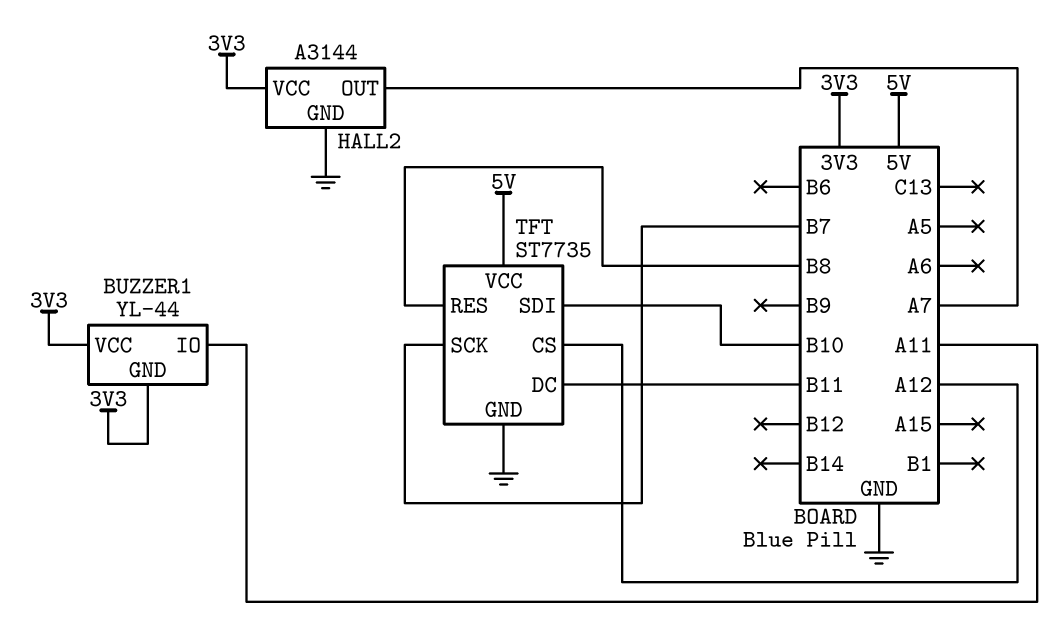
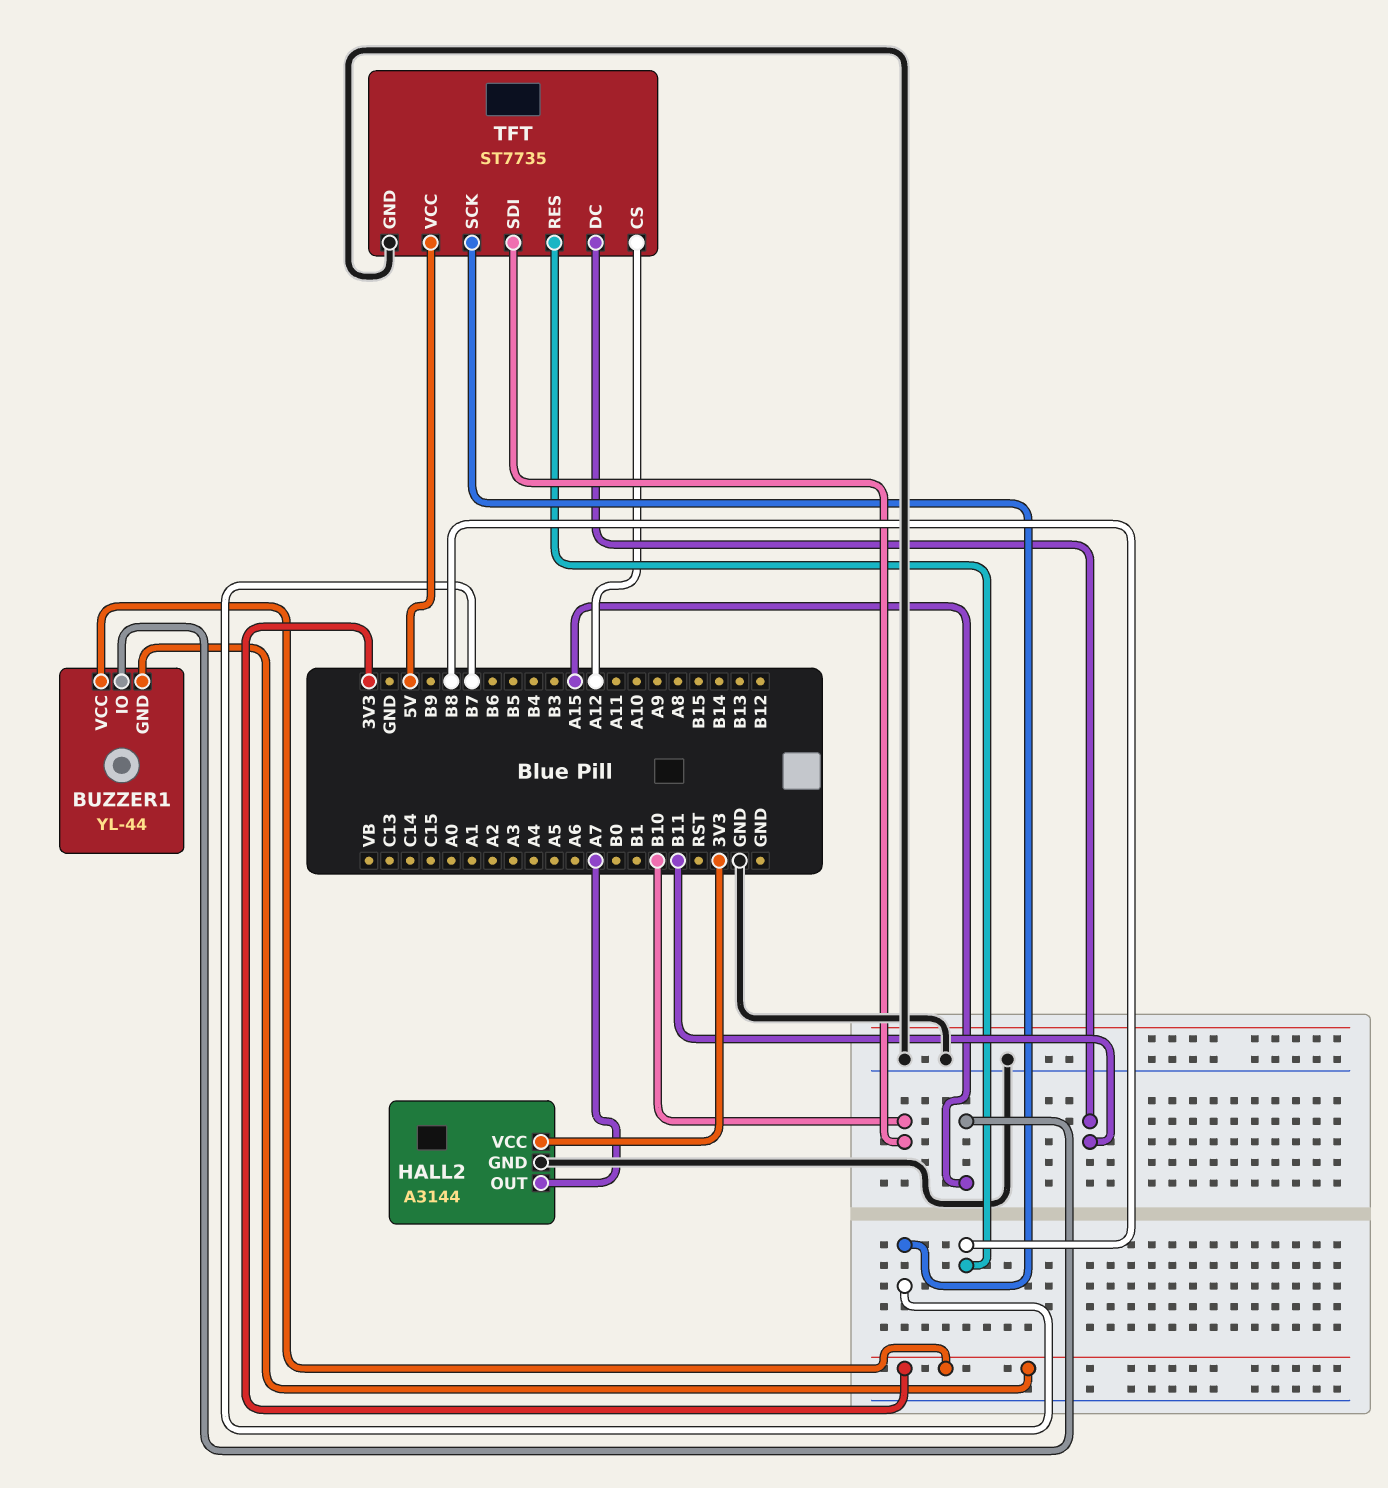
BUZZER1 pin IO: A11 -> A15

